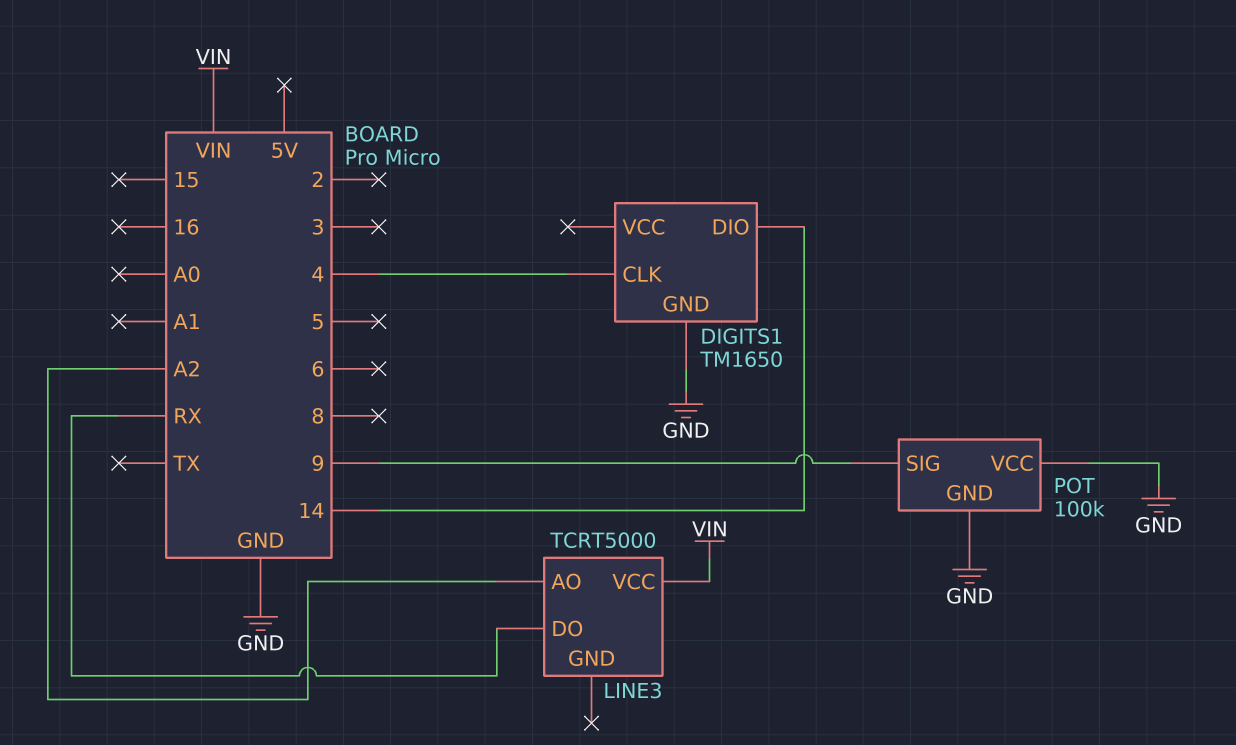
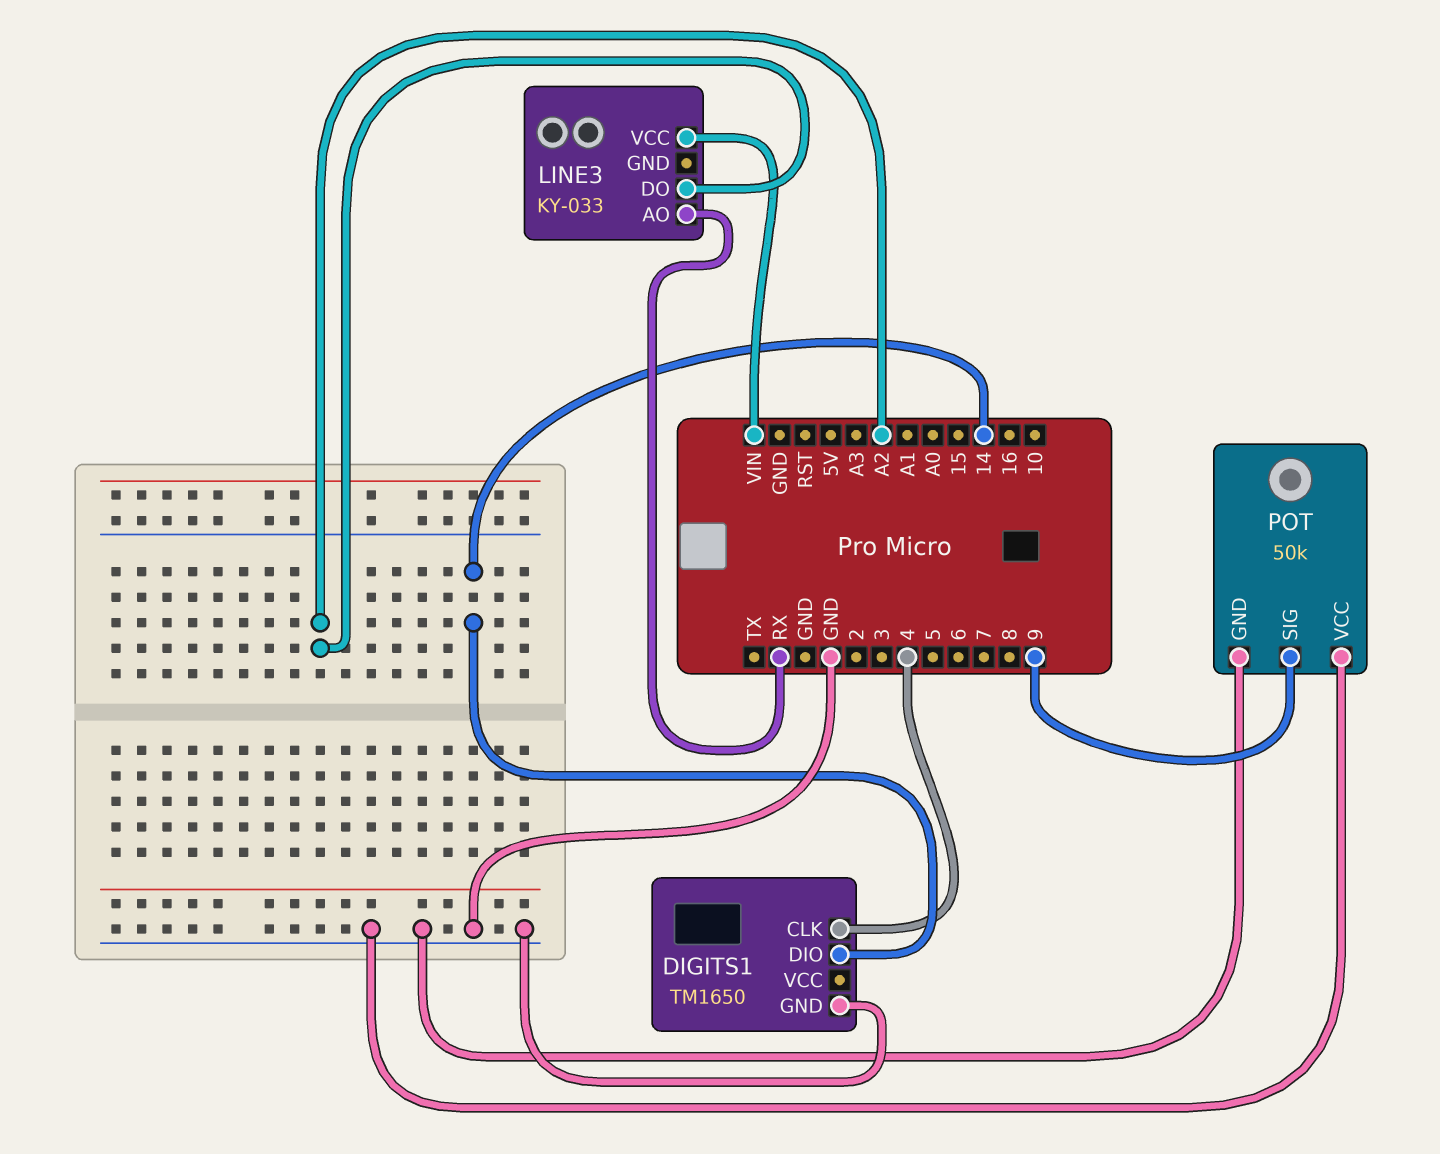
LINE3: TCRT5000 -> KY-033
LINE3 pin AO: A2 -> RX
LINE3 pin DO: RX -> A2
POT: 100k -> 50k

